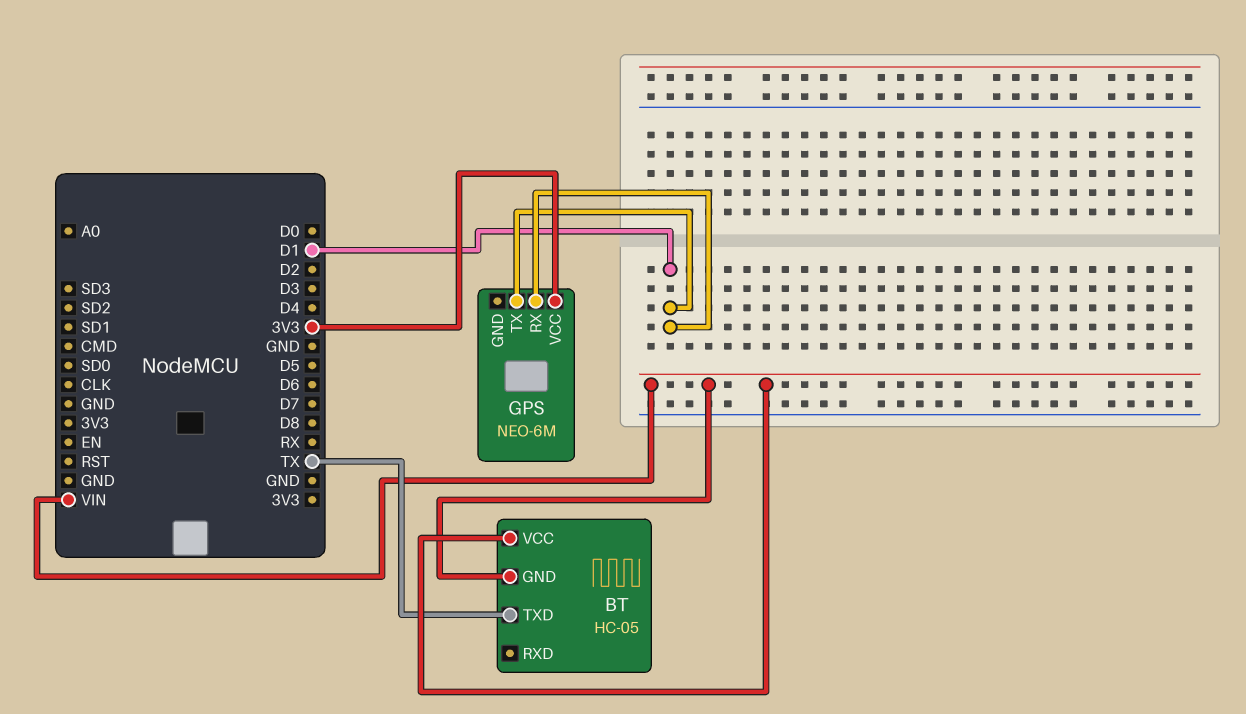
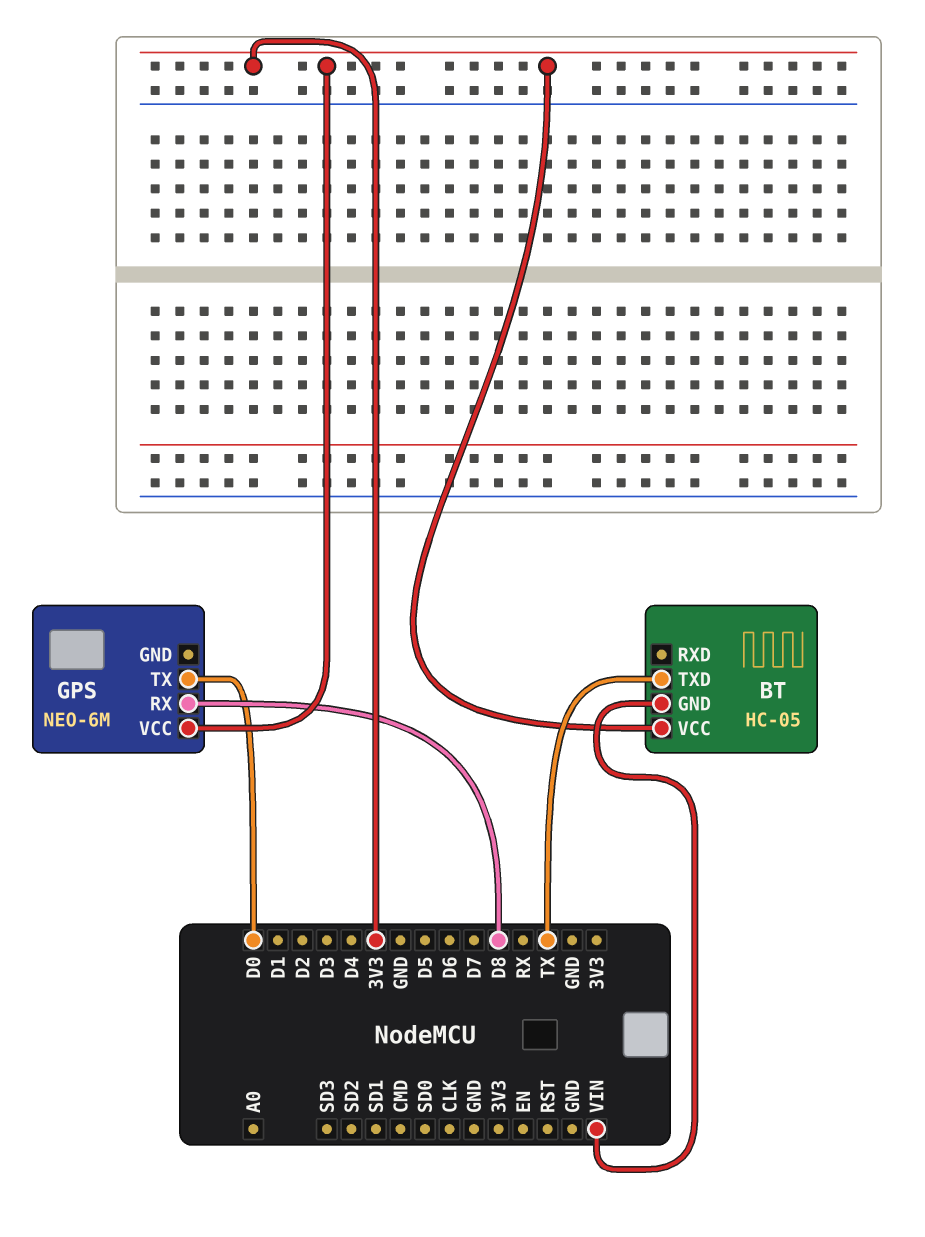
BT pin VCC: VIN -> 3V3
GPS pin RX: D1 -> D8
GPS pin TX: D1 -> D0

